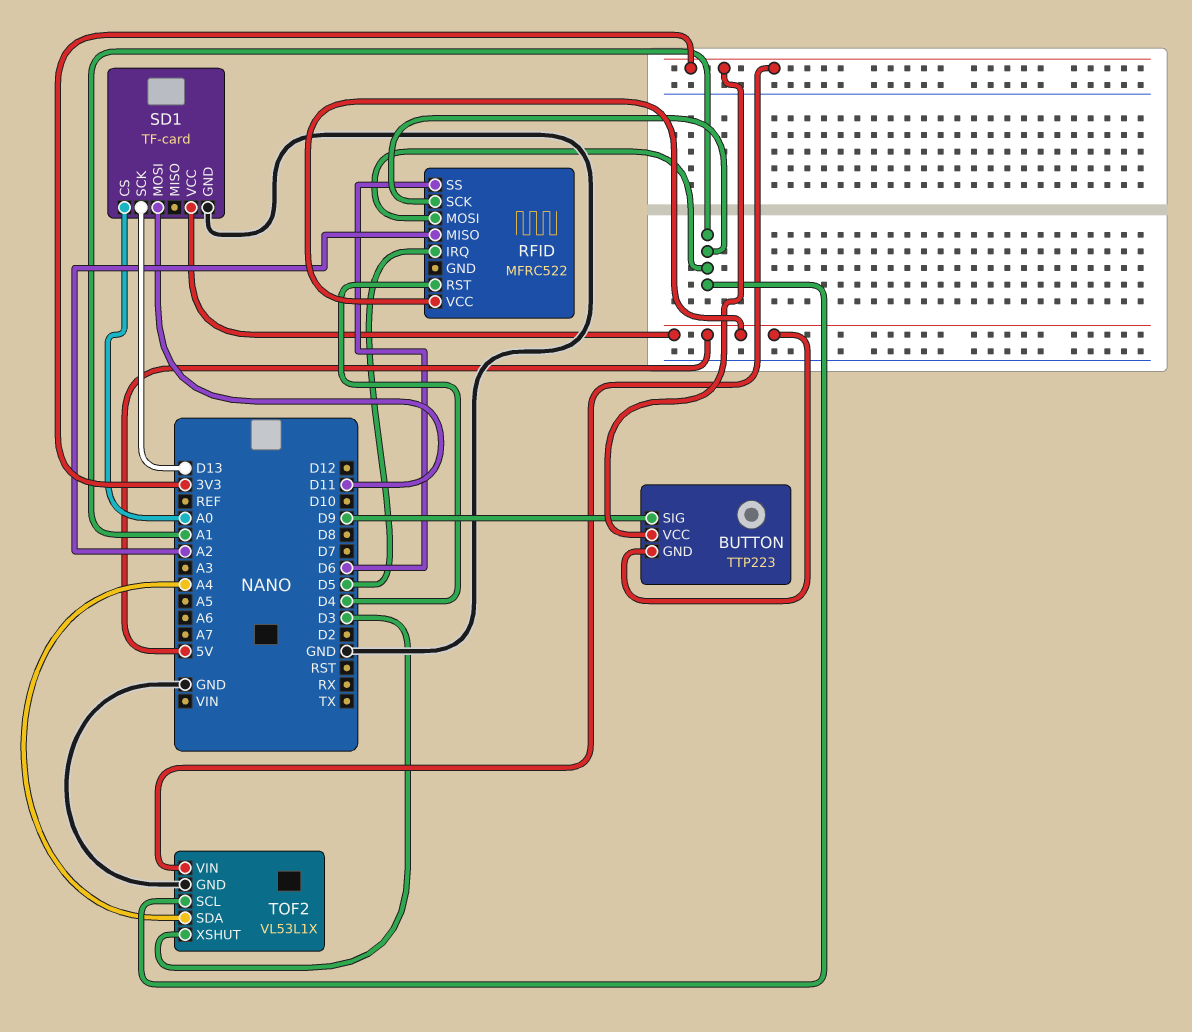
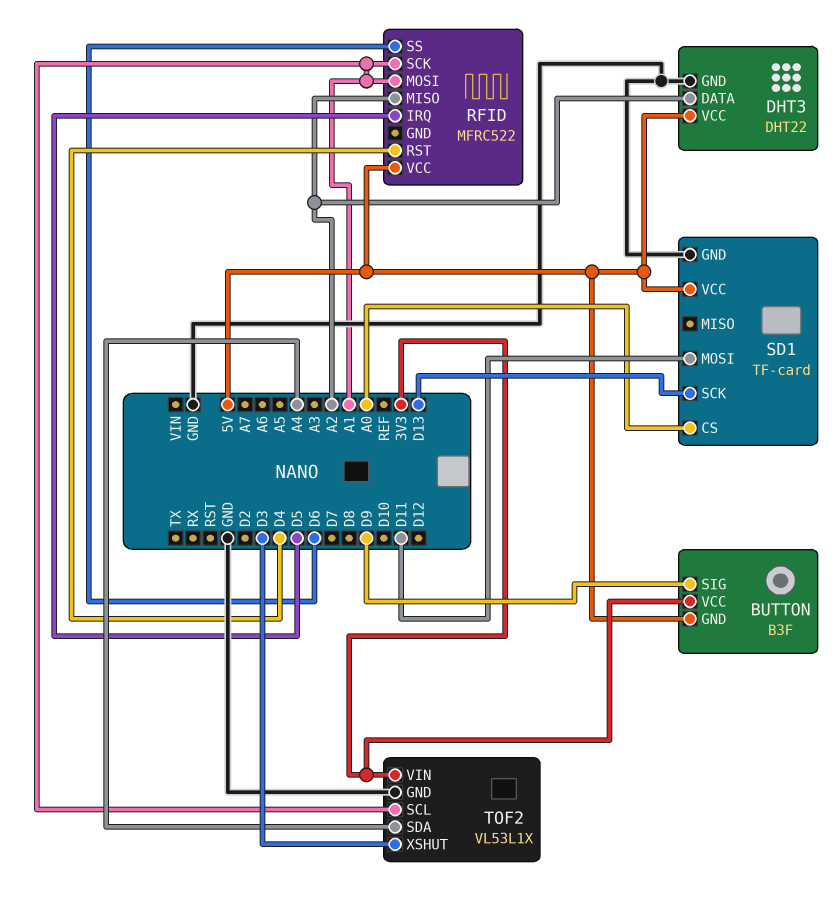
BUTTON: TTP223 -> B3F
DHT3: none -> DHT22
DHT3 pin DATA: none -> A2
DHT3 pin GND: none -> GND
DHT3 pin VCC: none -> 5V

